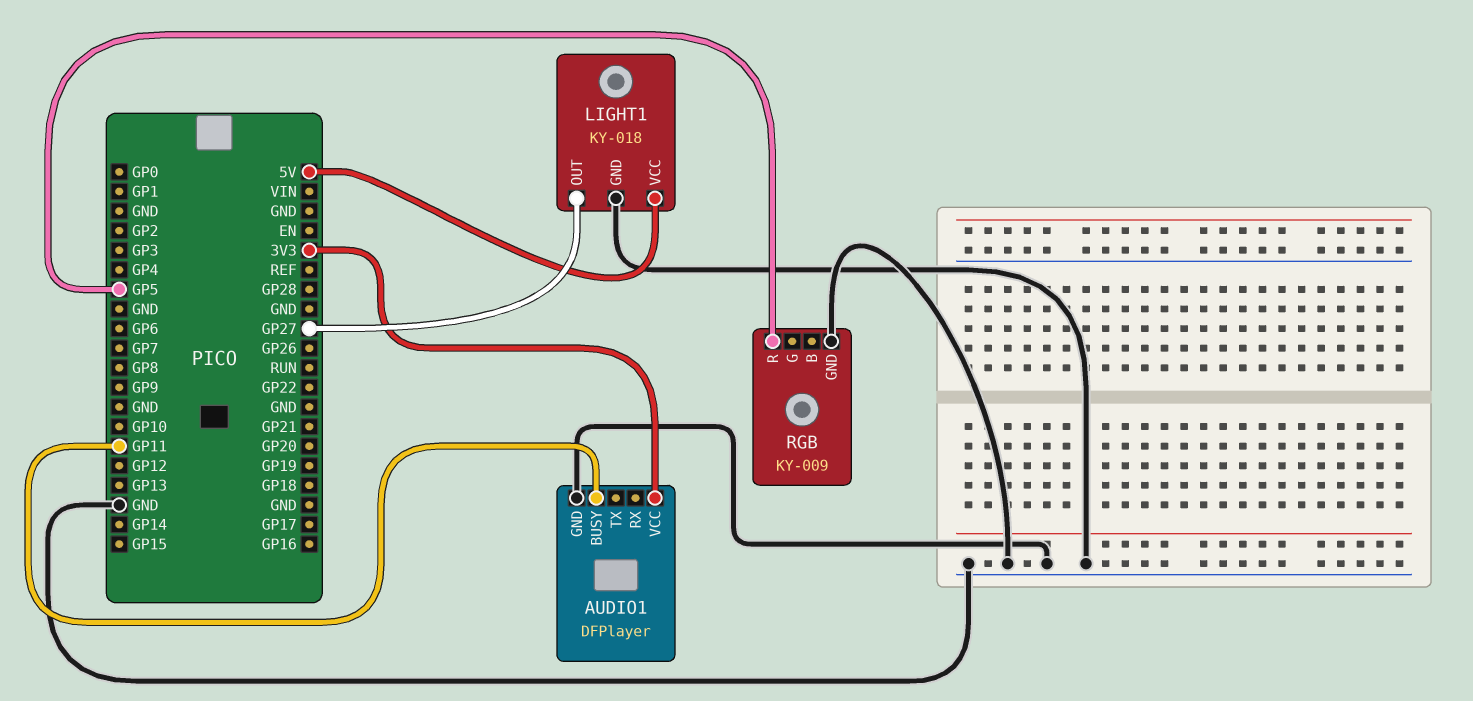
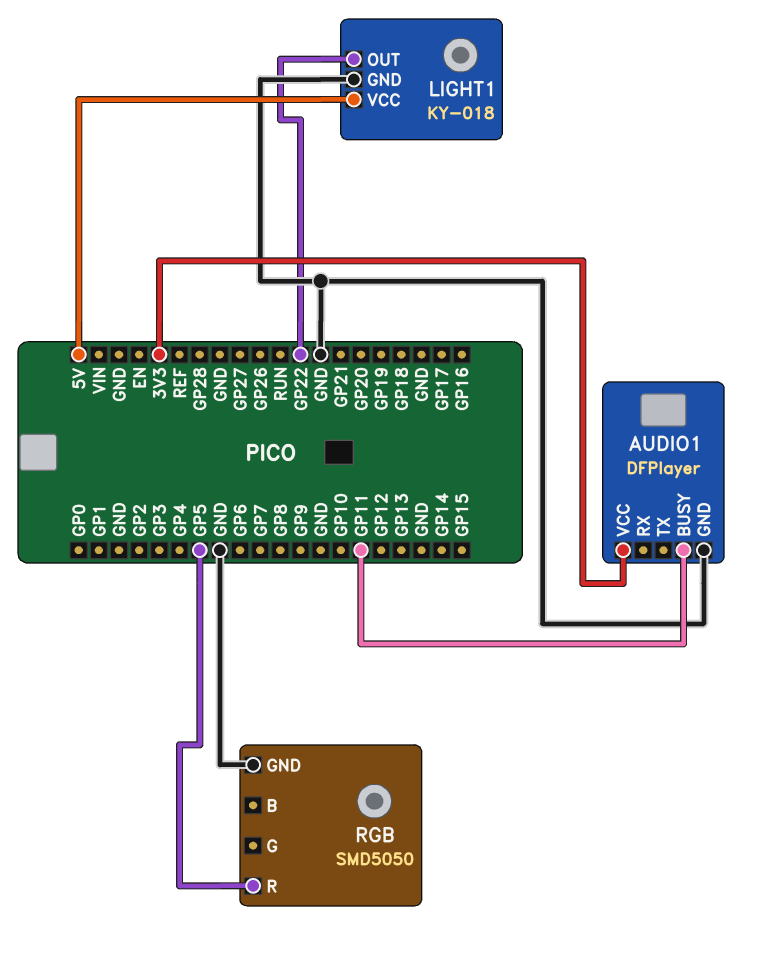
LIGHT1 pin OUT: GP27 -> GP22
RGB: KY-009 -> SMD5050

